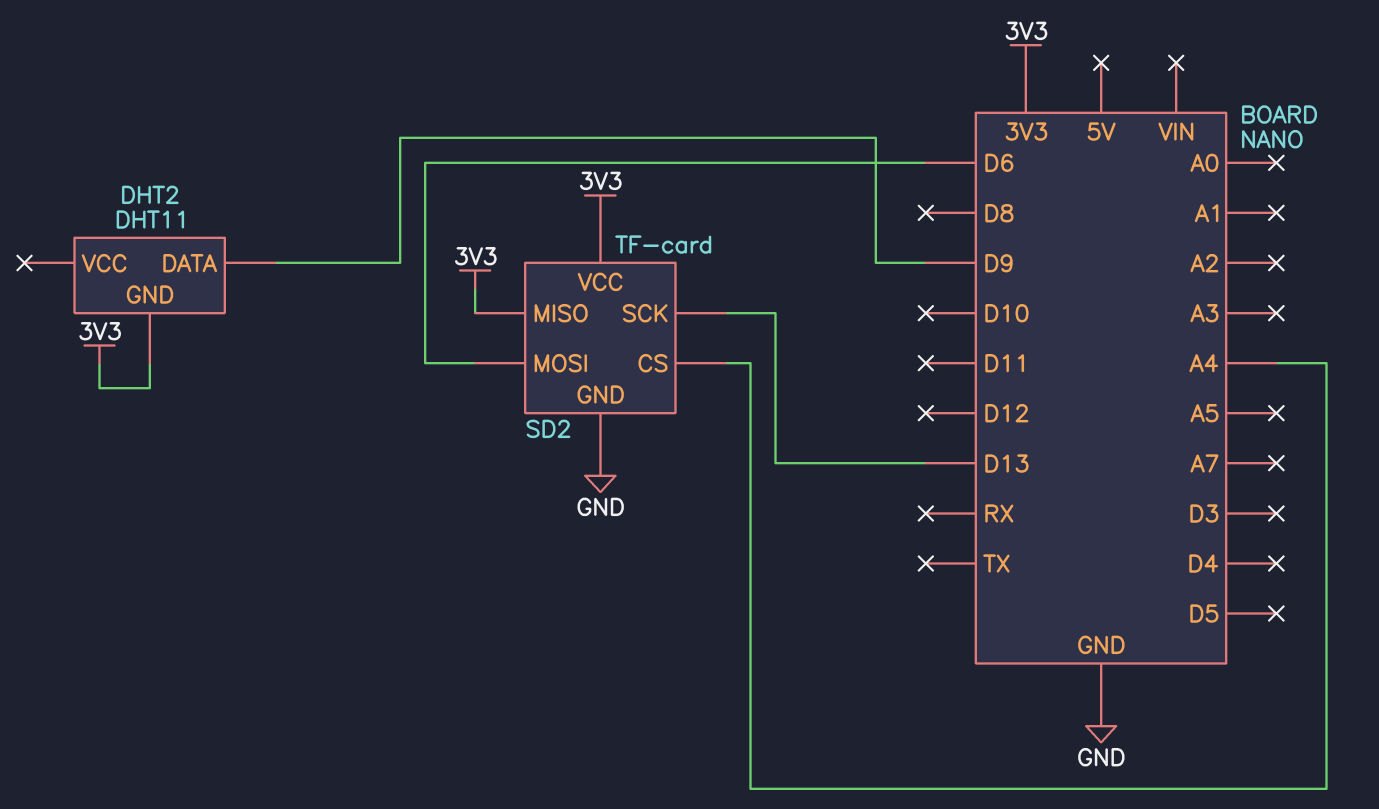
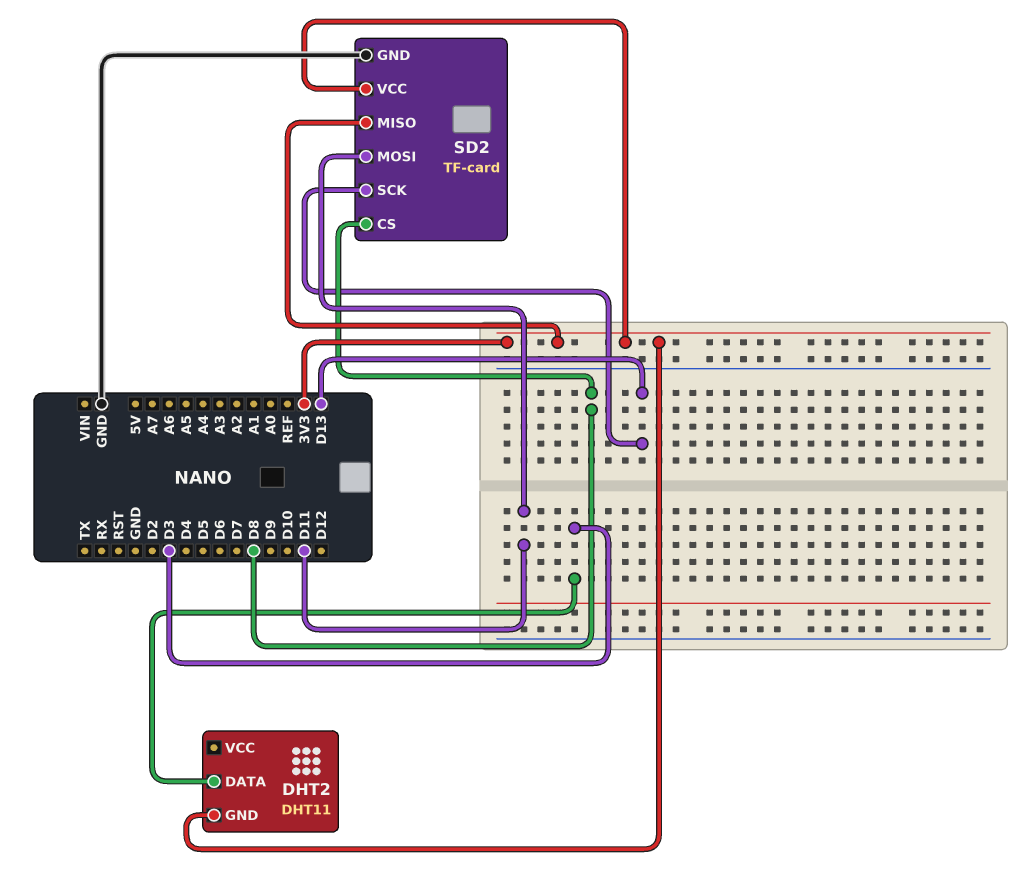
DHT2 pin DATA: D9 -> D3
SD2 pin CS: A4 -> D8
SD2 pin MOSI: D6 -> D11

